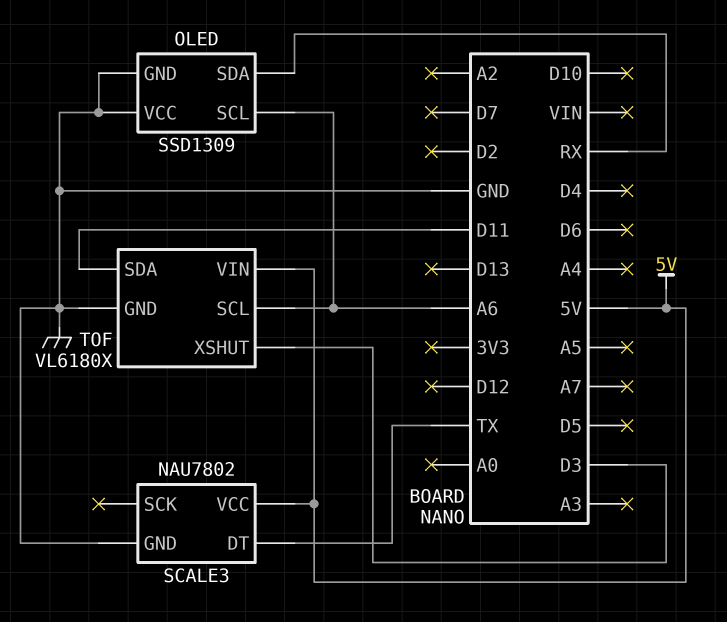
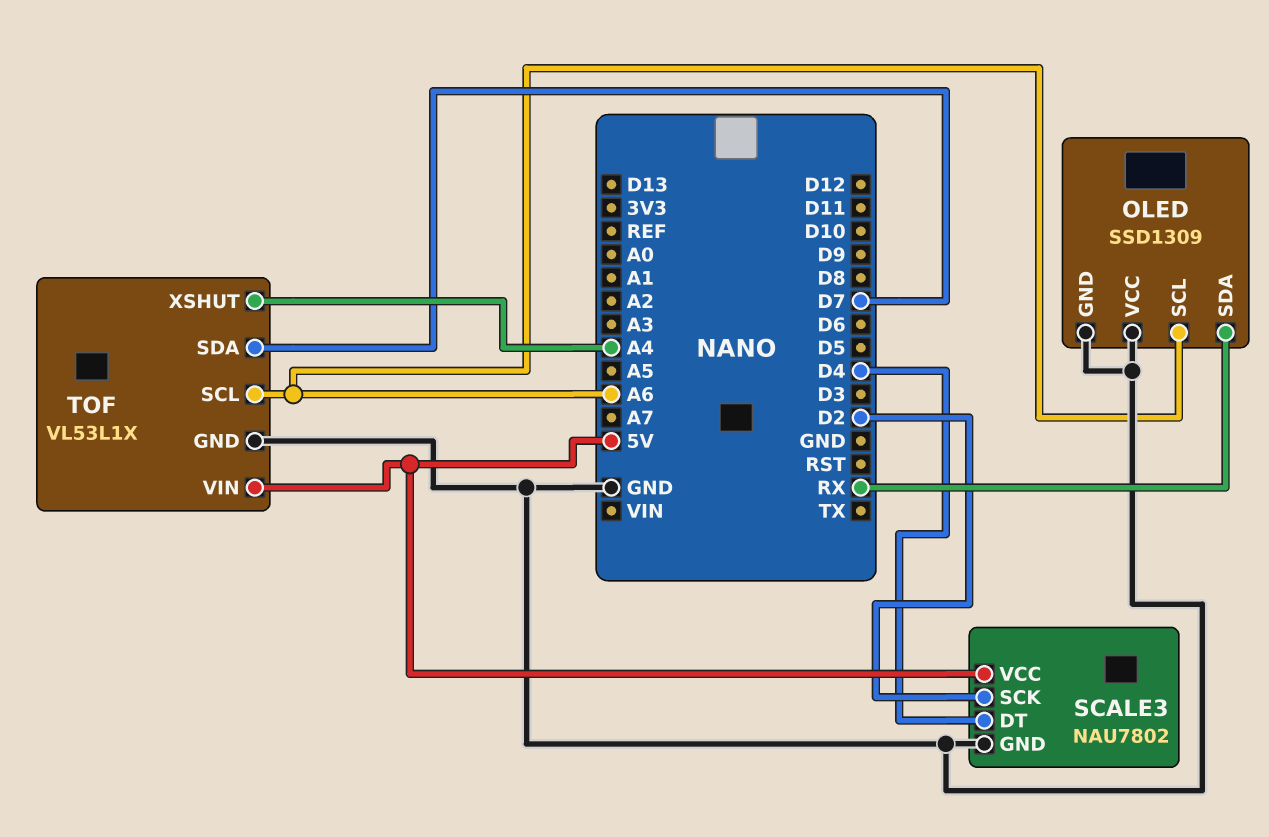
SCALE3 pin DT: TX -> D4
SCALE3 pin SCK: none -> D2
TOF: VL6180X -> VL53L1X
TOF pin SDA: D11 -> D7
TOF pin XSHUT: D3 -> A4

